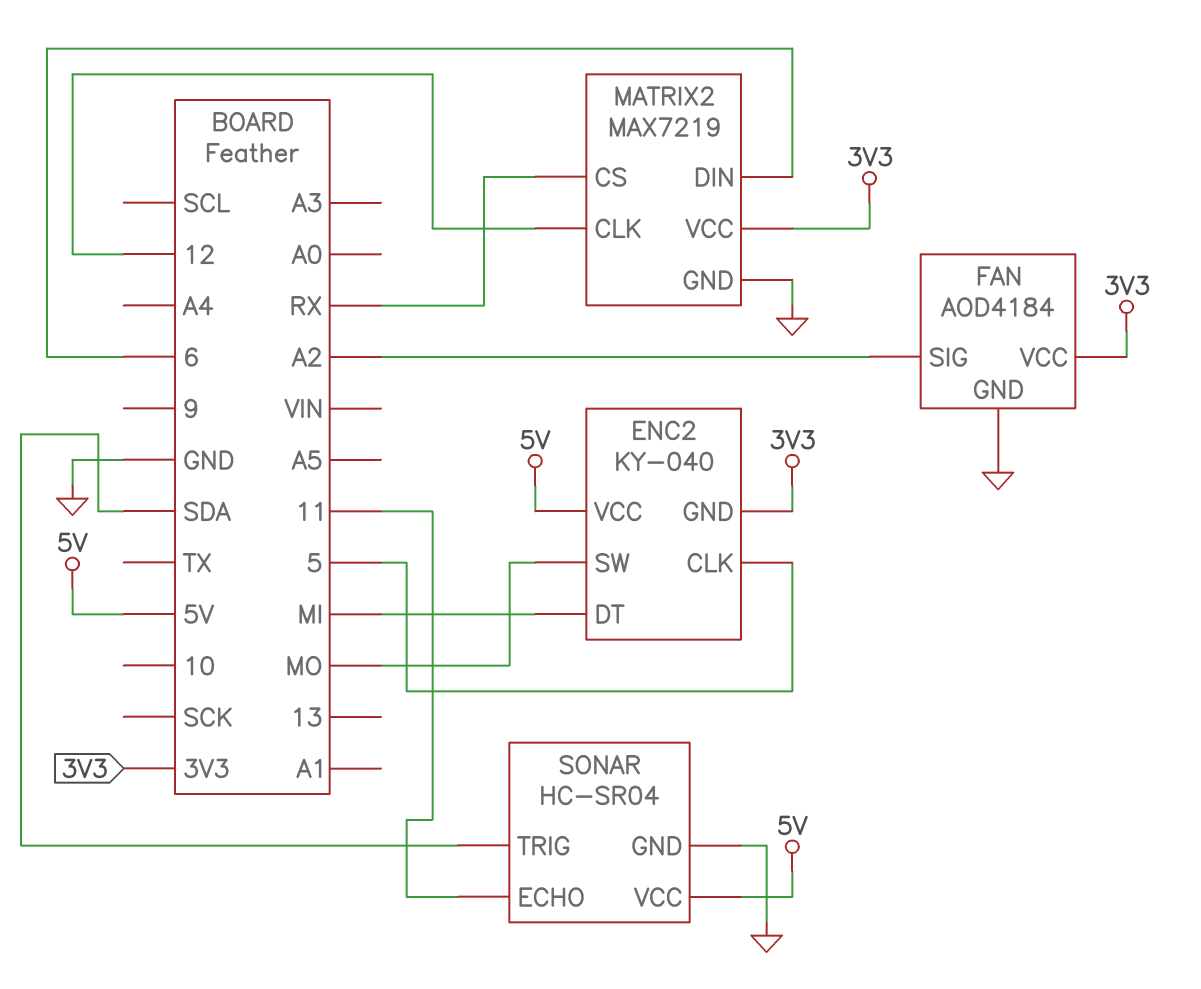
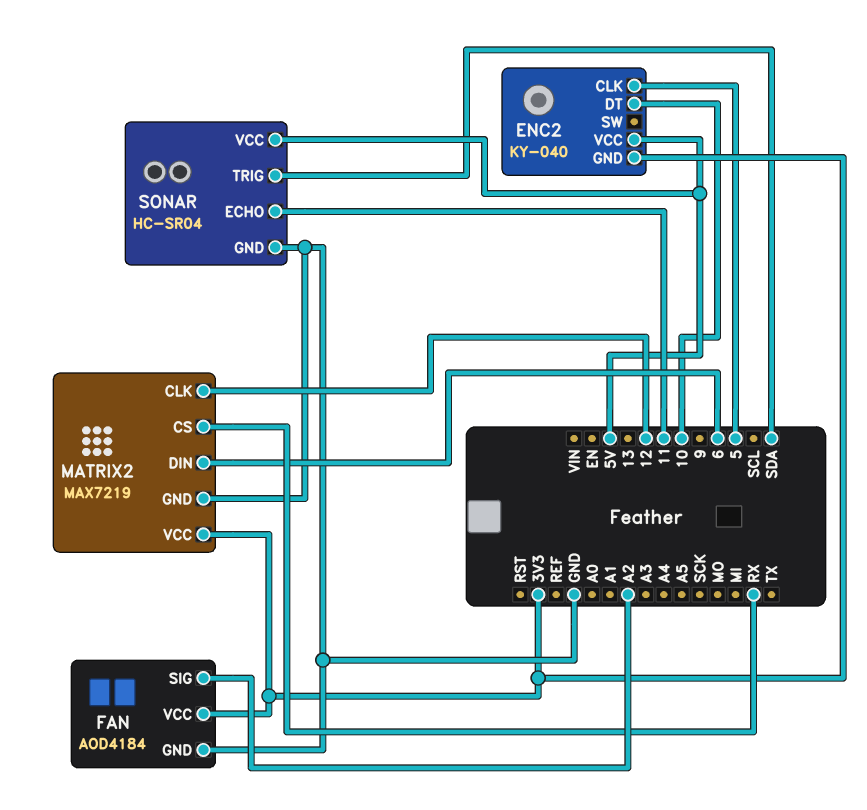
ENC2 pin DT: MI -> 10
ENC2 pin SW: MO -> none

